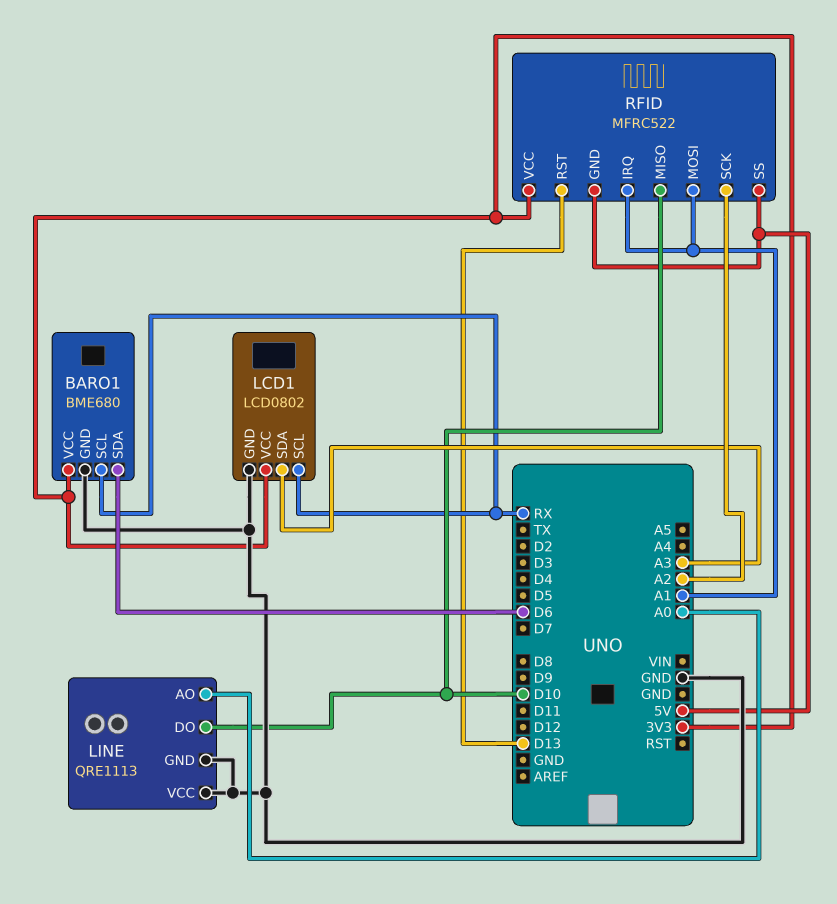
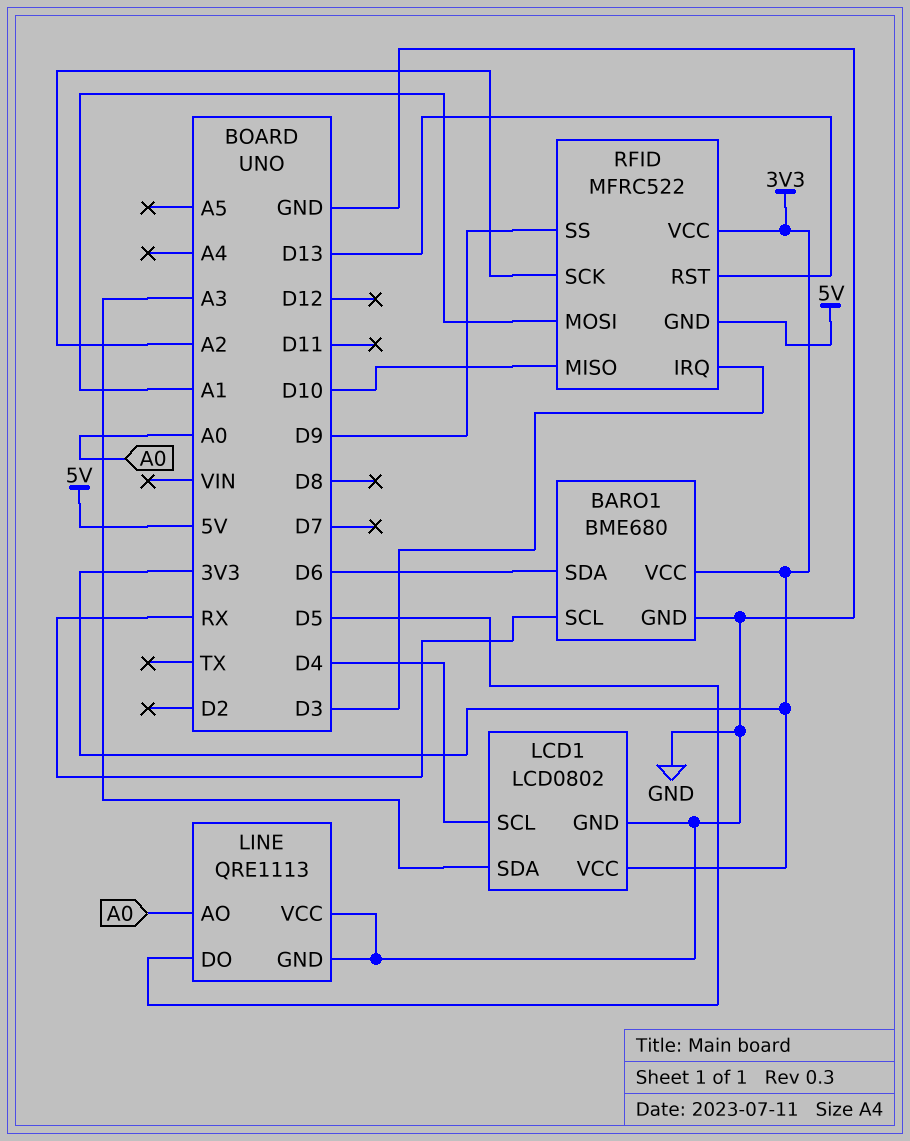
LCD1 pin SCL: RX -> D4
LINE pin DO: D10 -> D5
RFID pin IRQ: A1 -> D3
RFID pin SS: 5V -> D9

